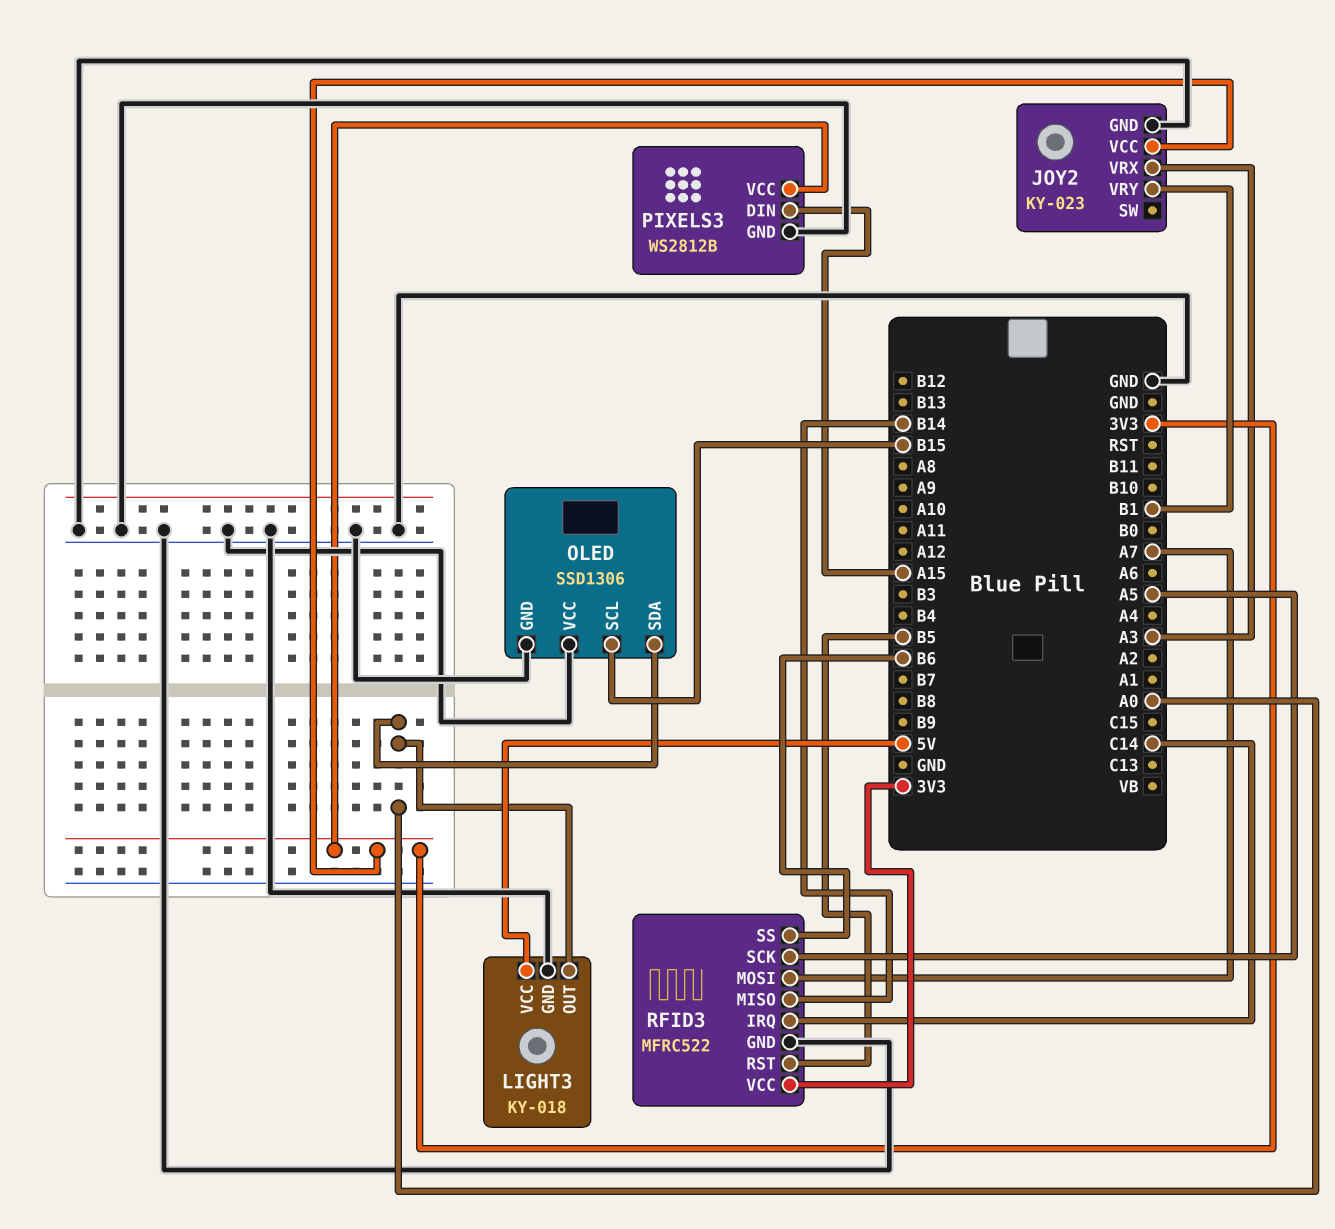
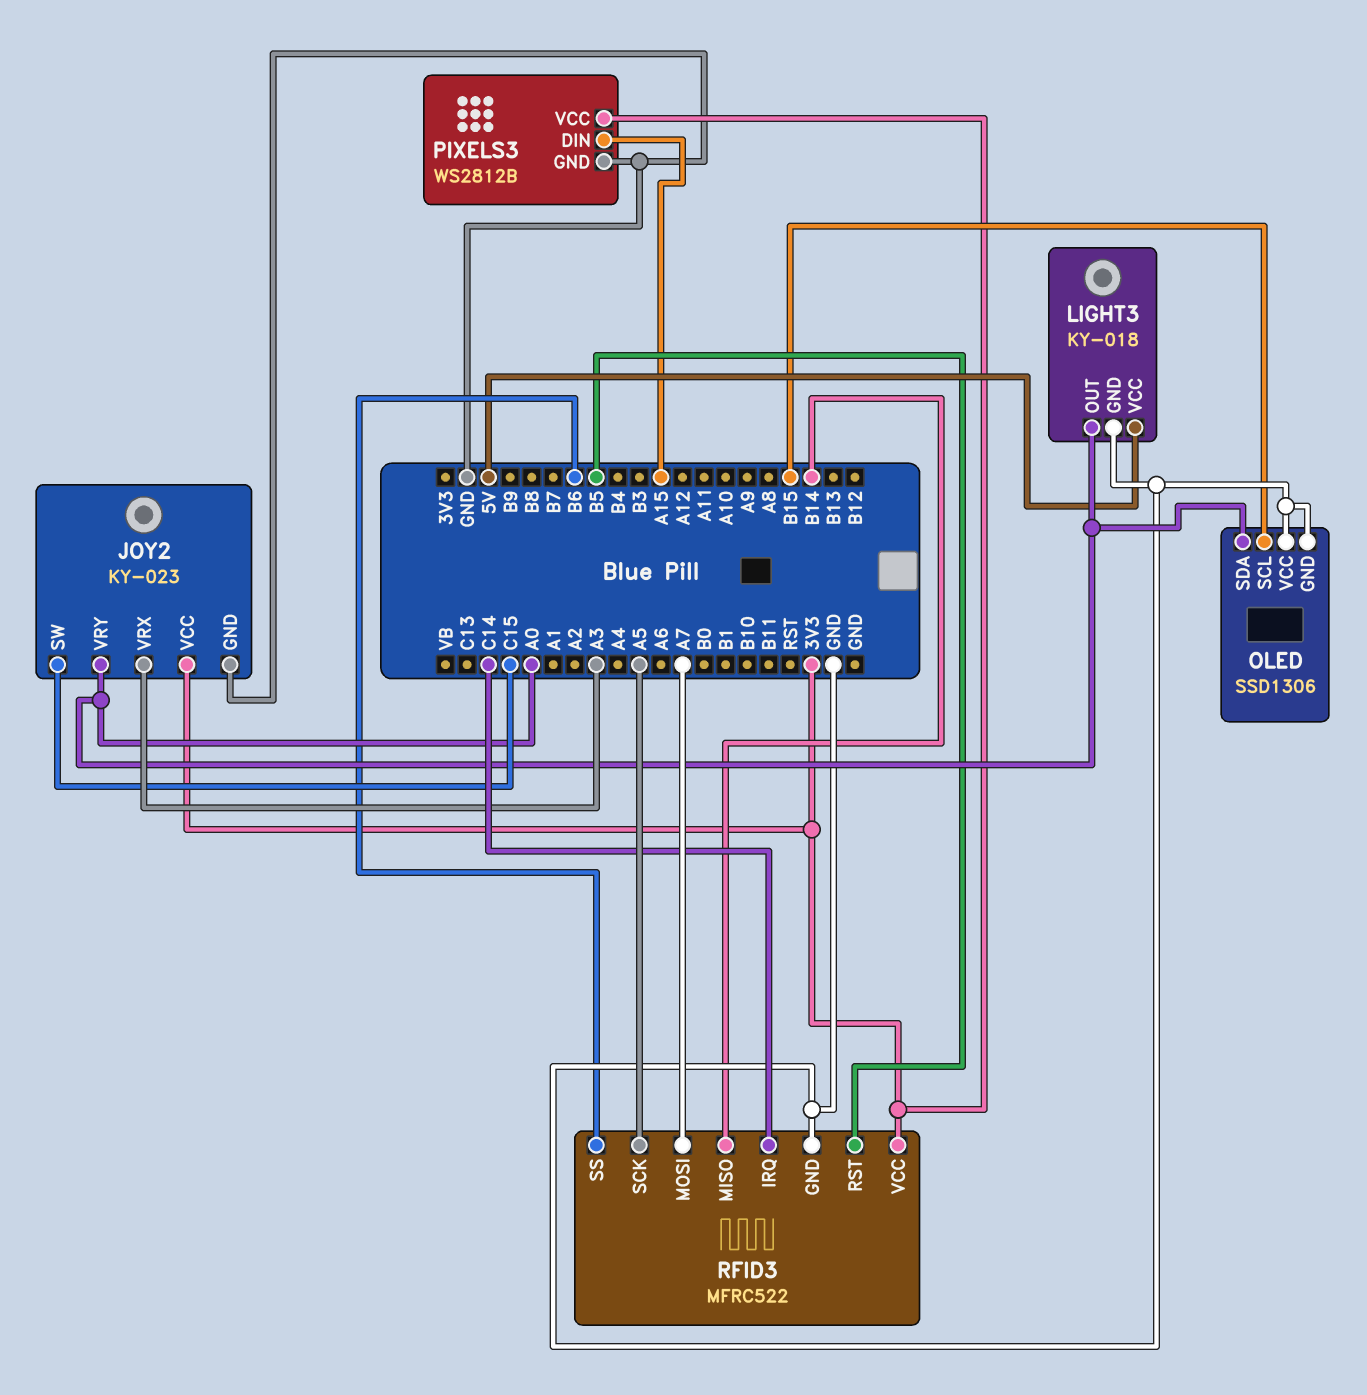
JOY2 pin SW: none -> C15
JOY2 pin VRY: B1 -> A0

